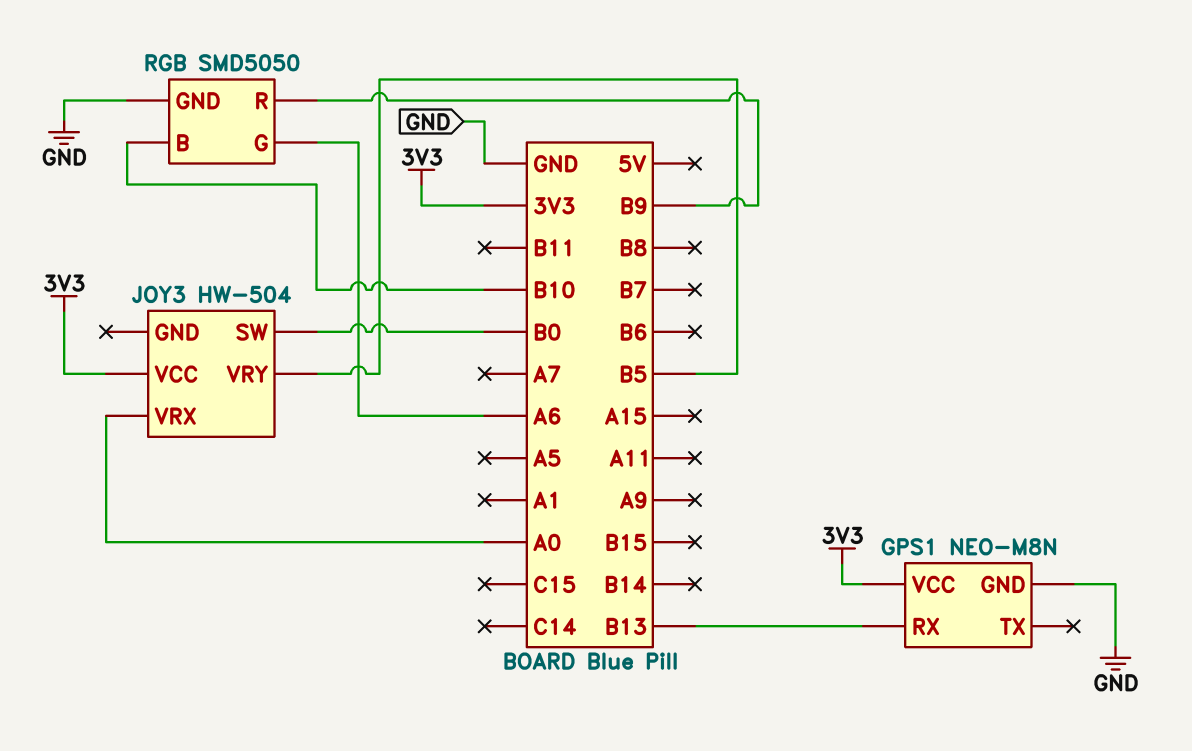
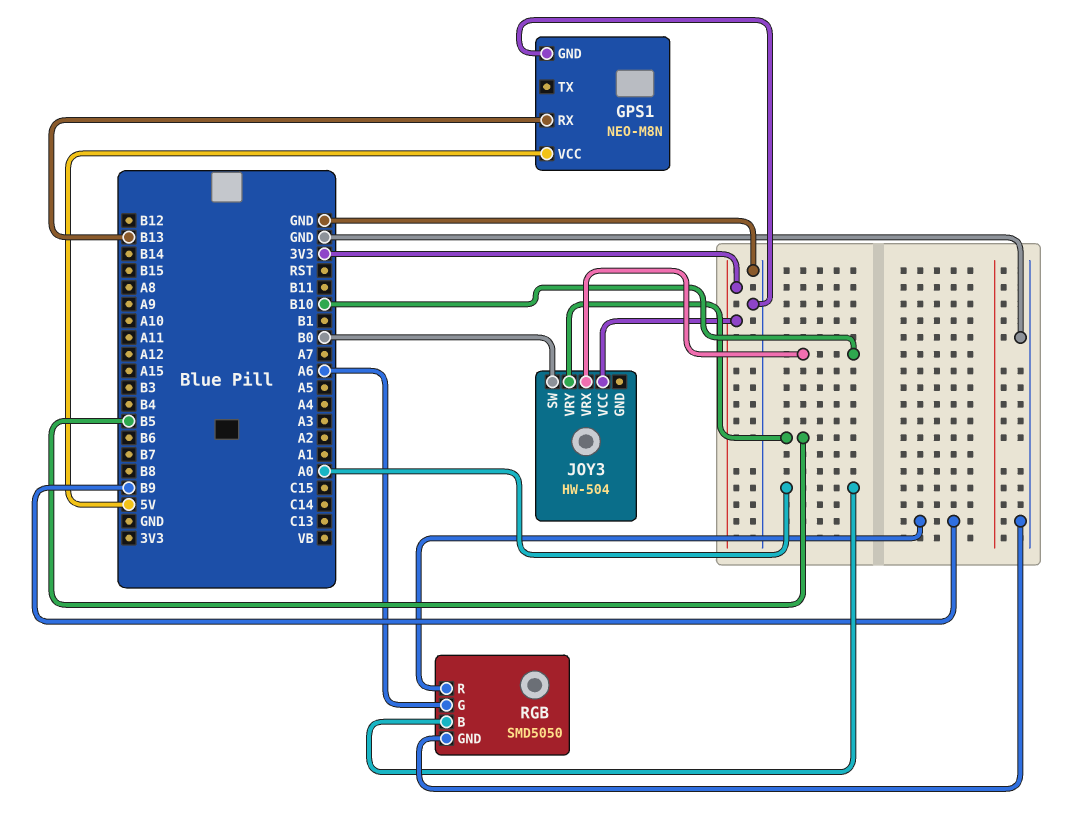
GPS1 pin VCC: 3V3 -> 5V
JOY3 pin VRX: A0 -> B10
RGB pin B: B10 -> A0

